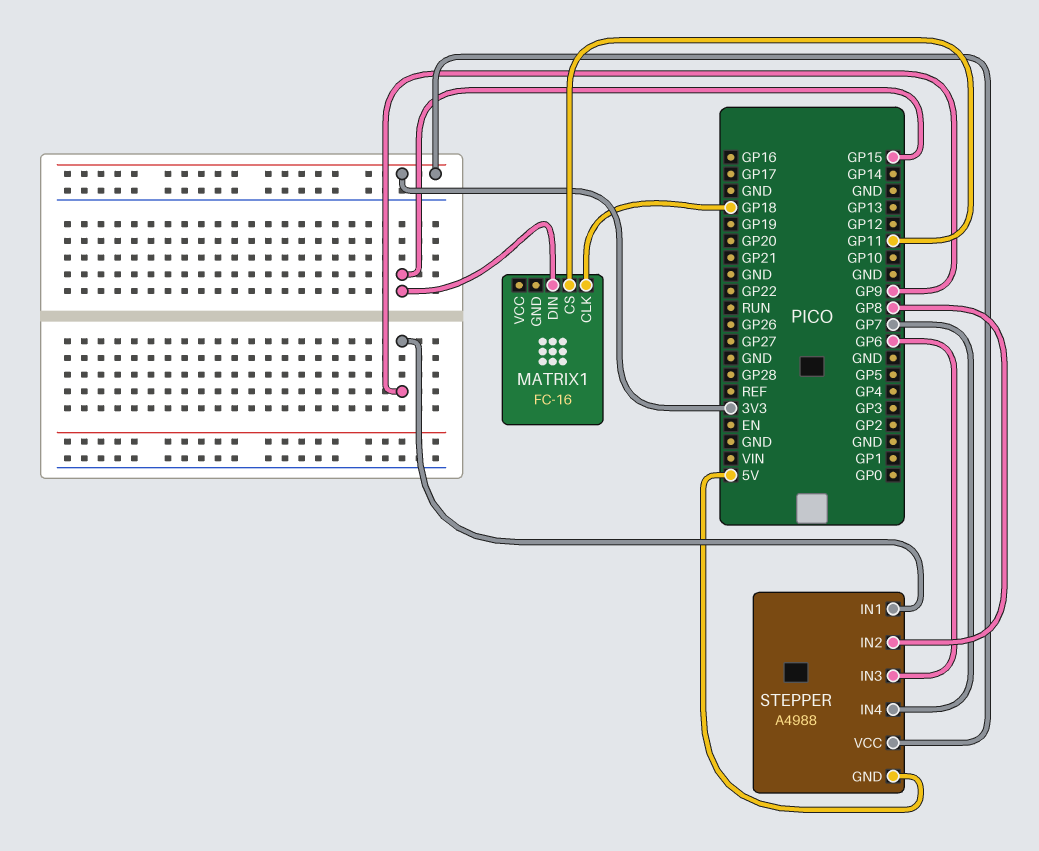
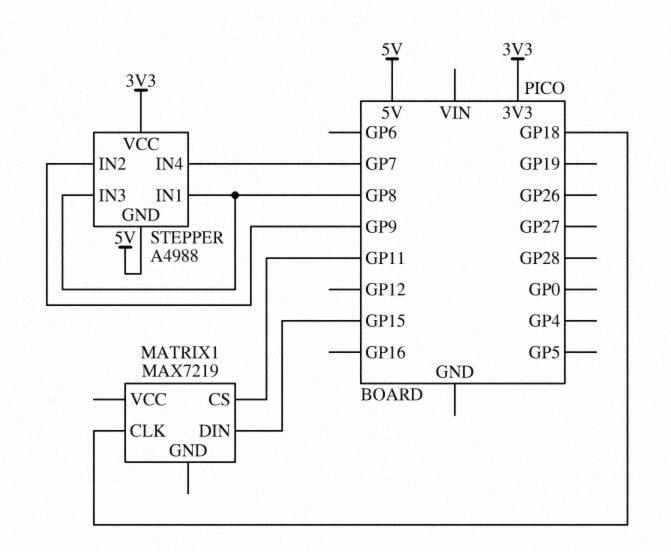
MATRIX1: FC-16 -> MAX7219
STEPPER pin IN1: GP9 -> GP8
STEPPER pin IN2: GP8 -> GP9
STEPPER pin IN3: GP6 -> GP8

